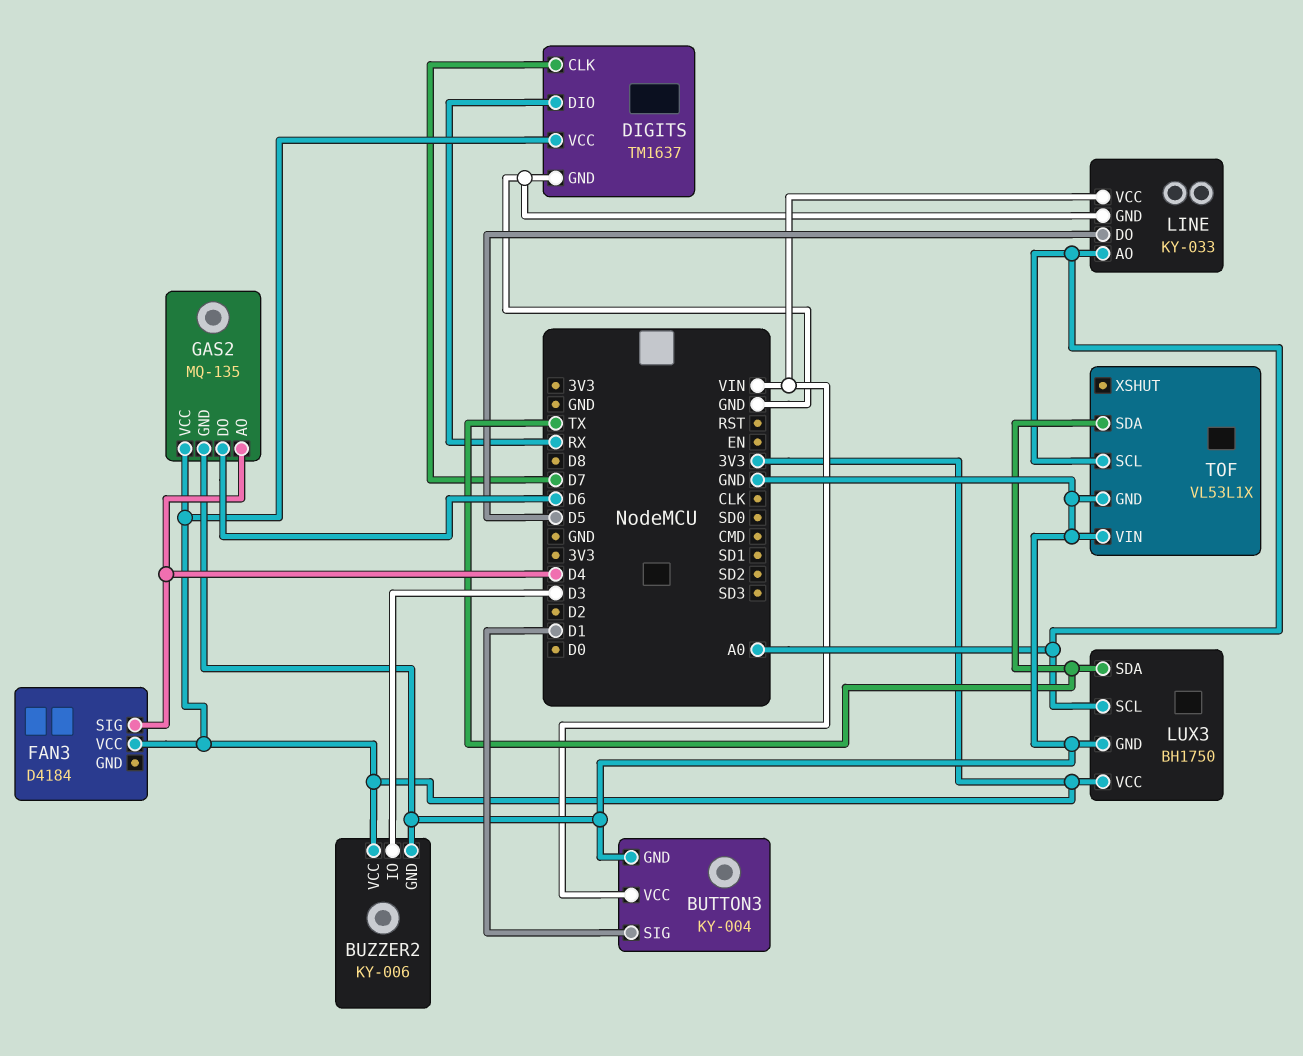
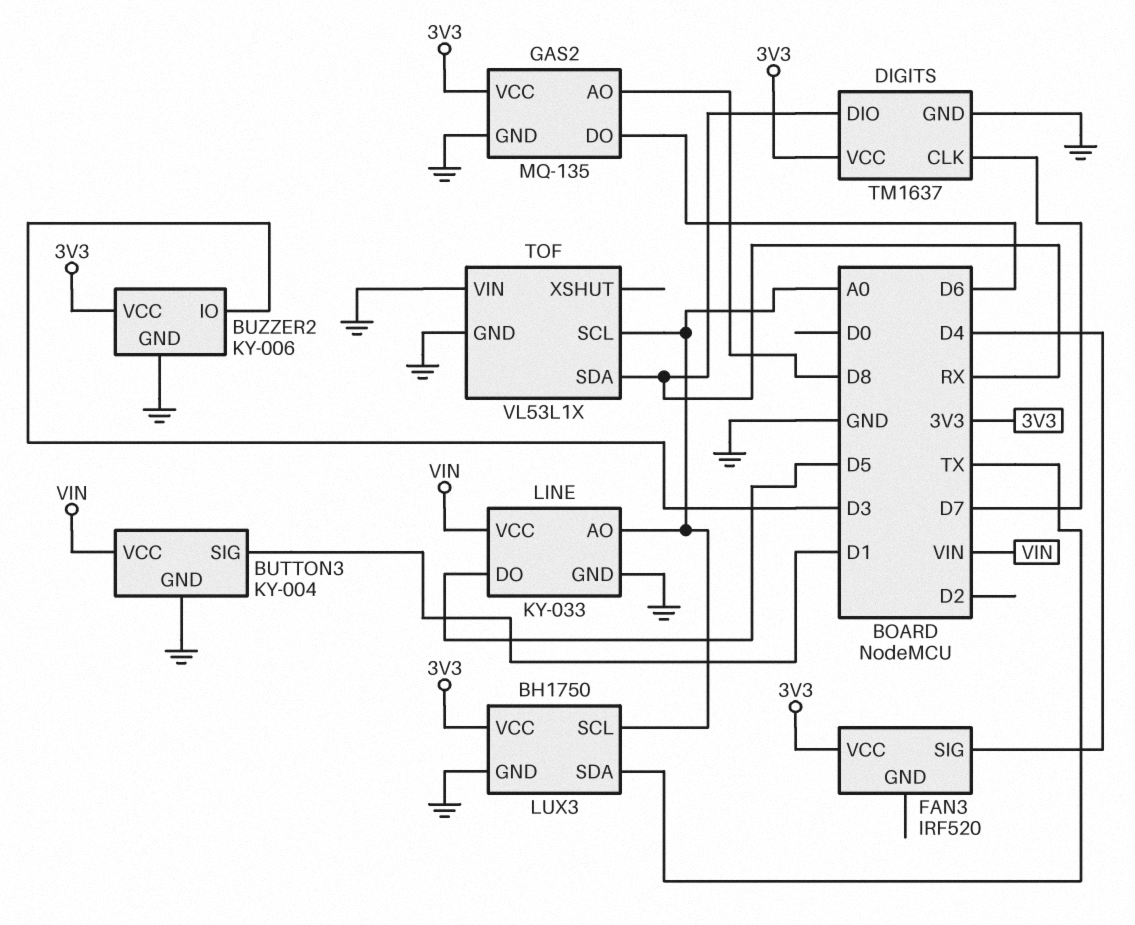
FAN3: D4184 -> IRF520
GAS2 pin AO: D4 -> D8
TOF pin SDA: TX -> RX

